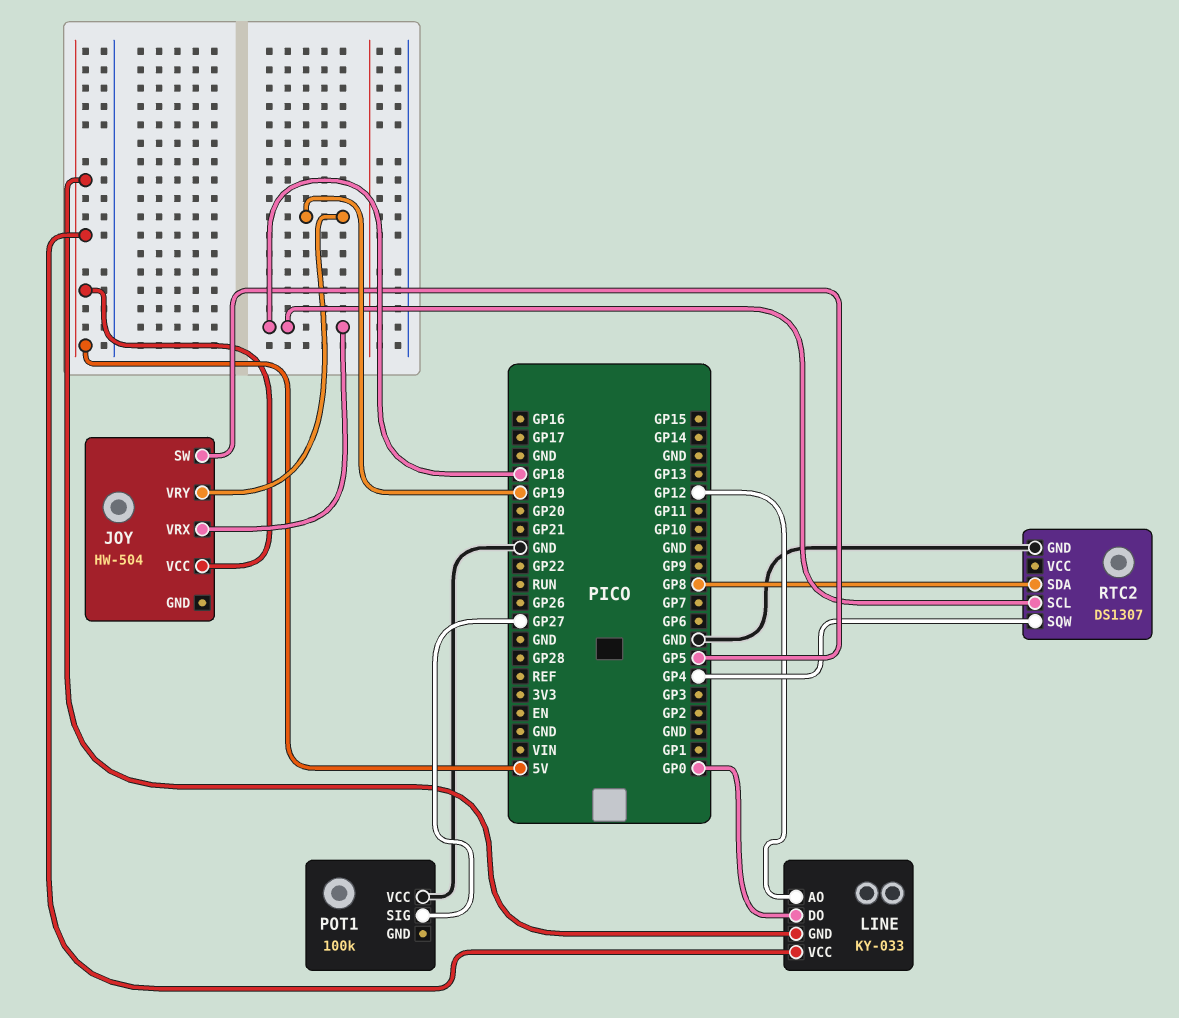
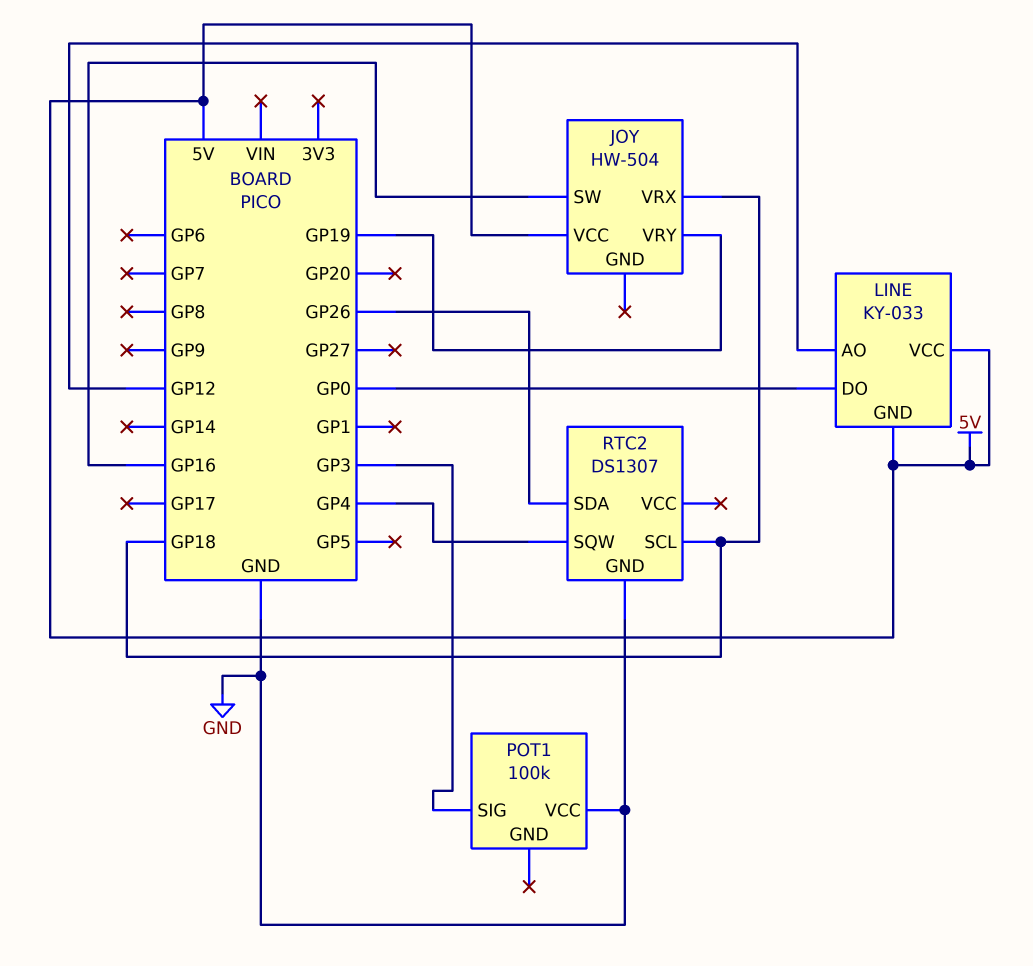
JOY pin SW: GP5 -> GP16
POT1 pin SIG: GP27 -> GP3
RTC2 pin SDA: GP8 -> GP26

